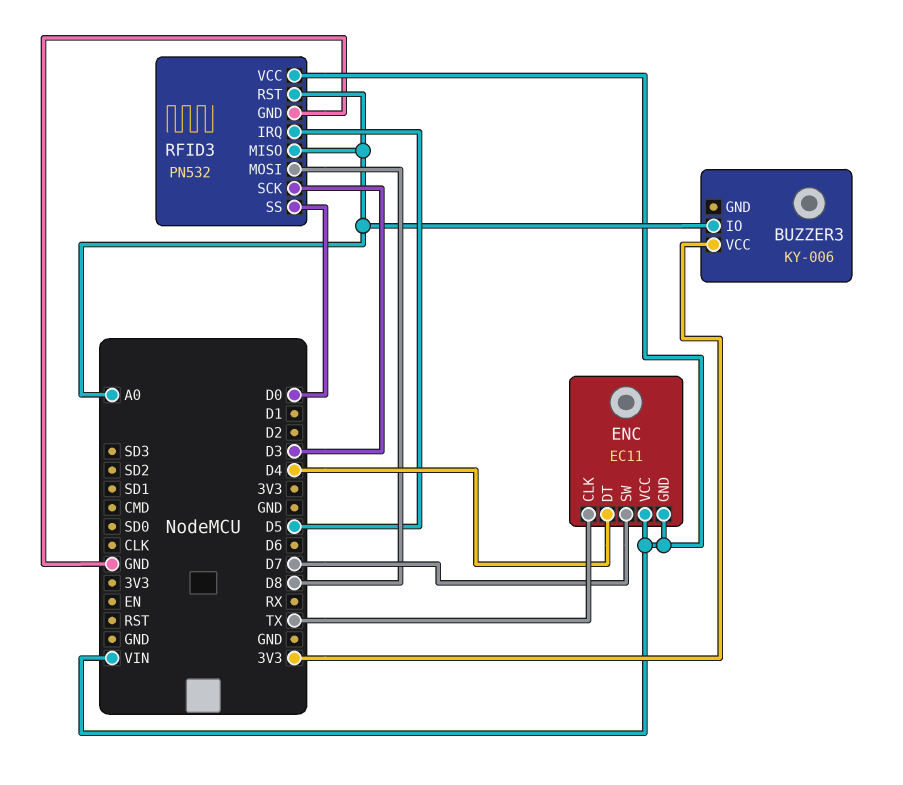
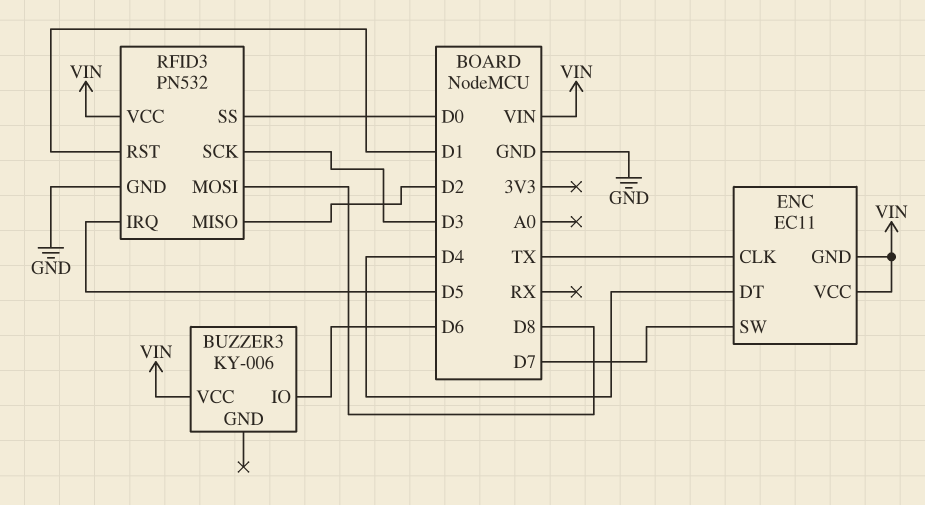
BUZZER3 pin IO: A0 -> D6
BUZZER3 pin VCC: 3V3 -> VIN
RFID3 pin MISO: A0 -> D2
RFID3 pin RST: A0 -> D1

